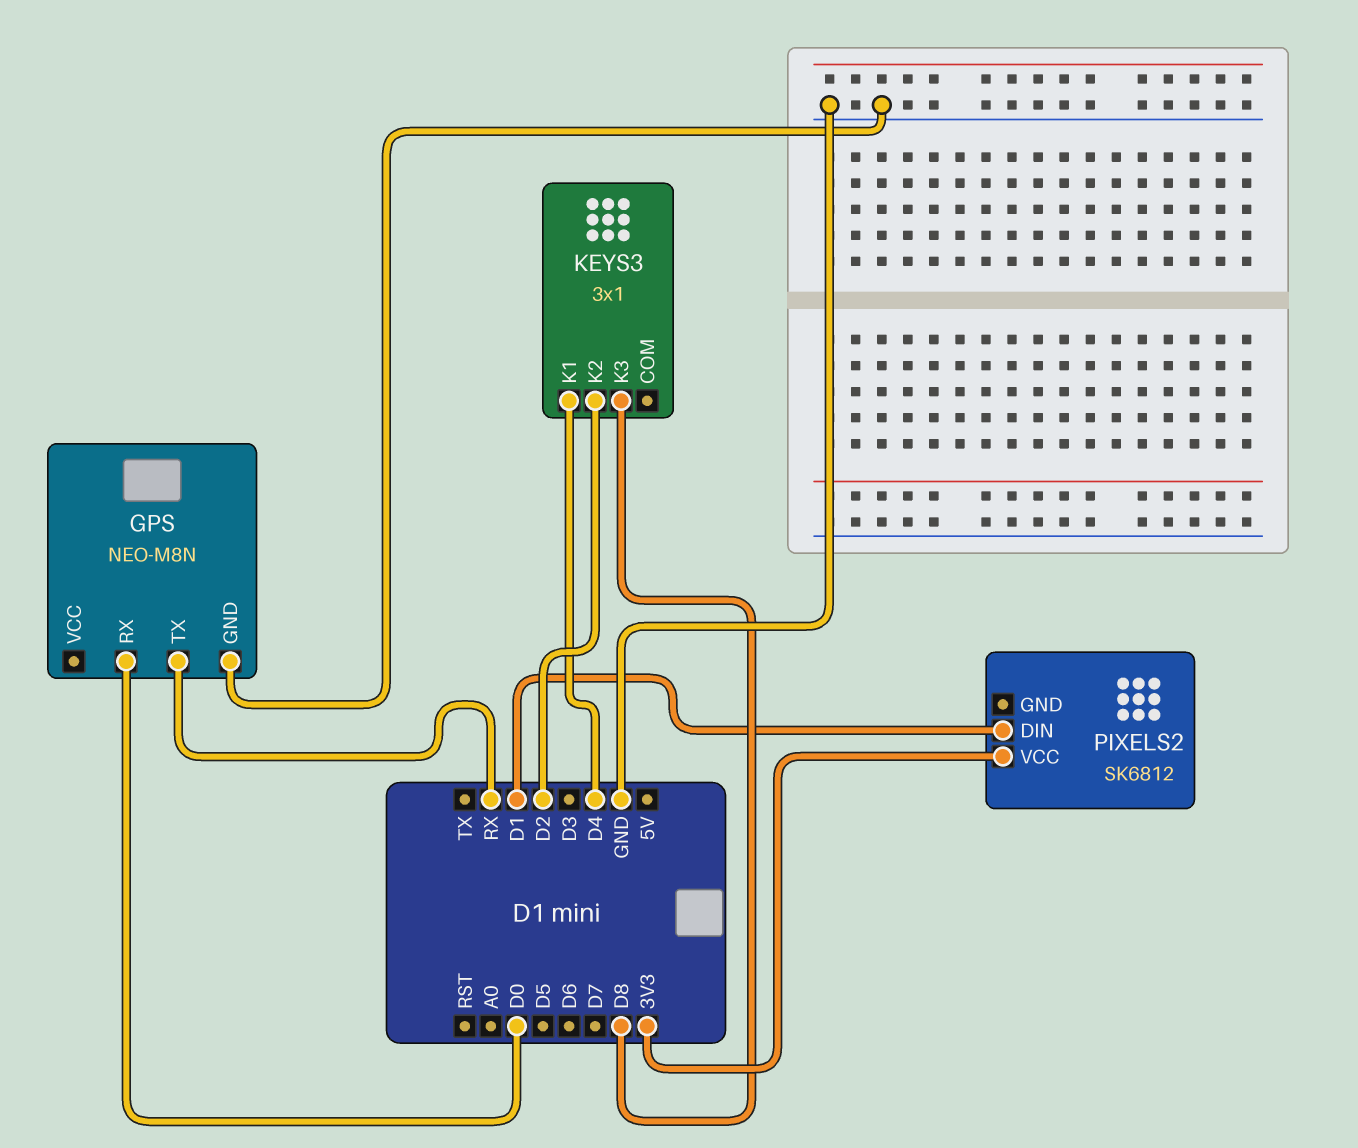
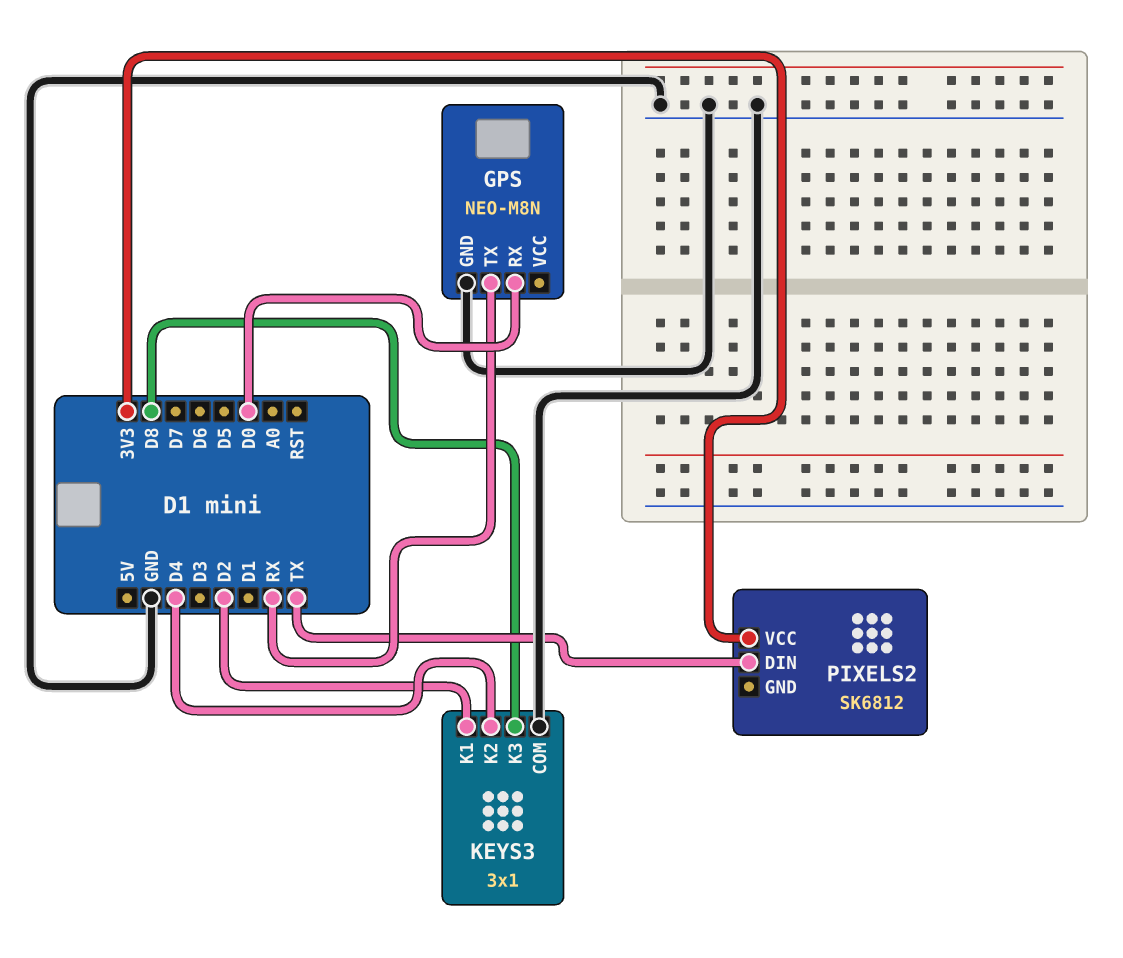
KEYS3 pin COM: none -> GND
KEYS3 pin K1: D4 -> D2
KEYS3 pin K2: D2 -> D4
PIXELS2 pin DIN: D1 -> TX

